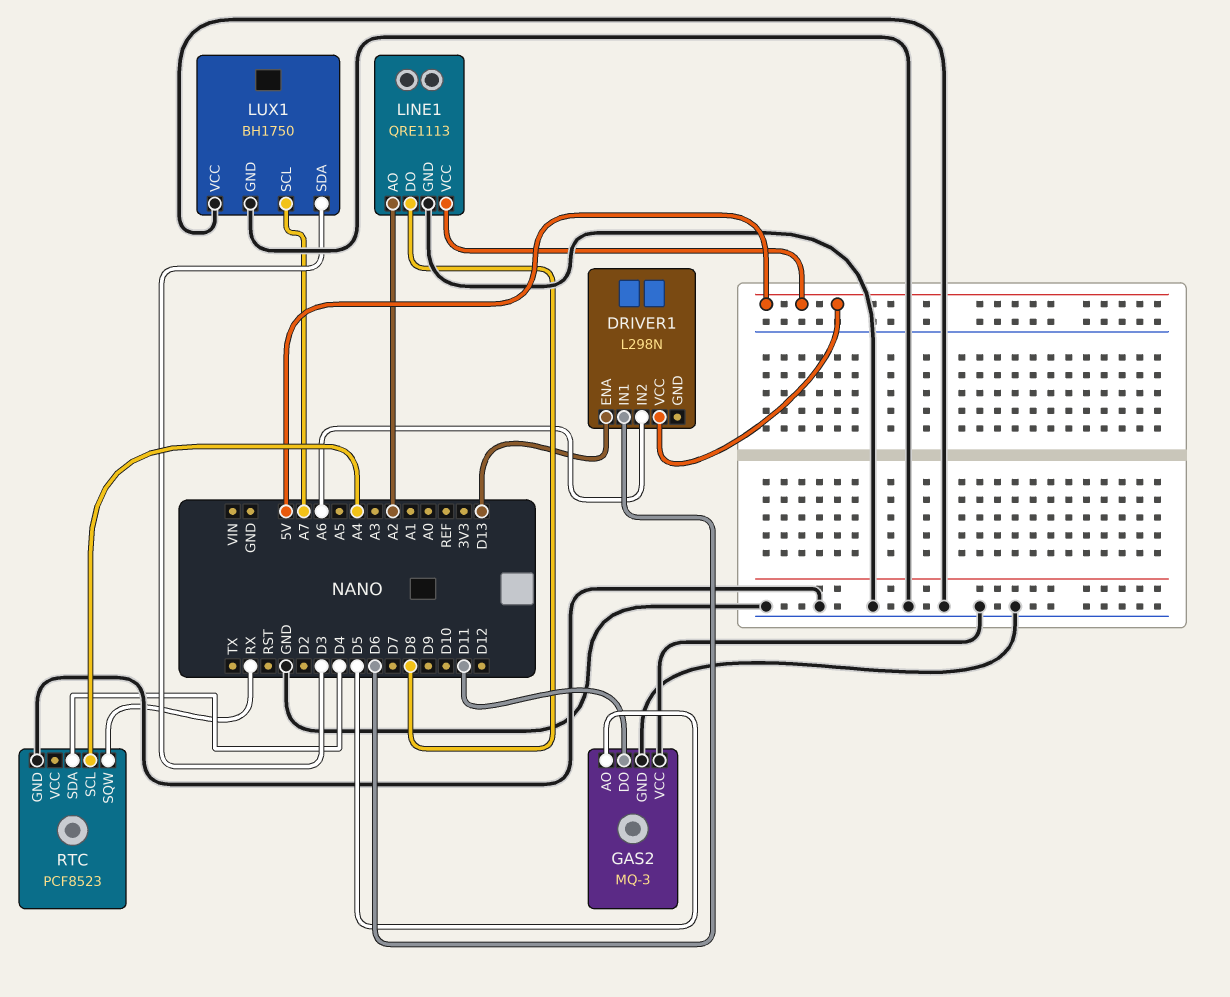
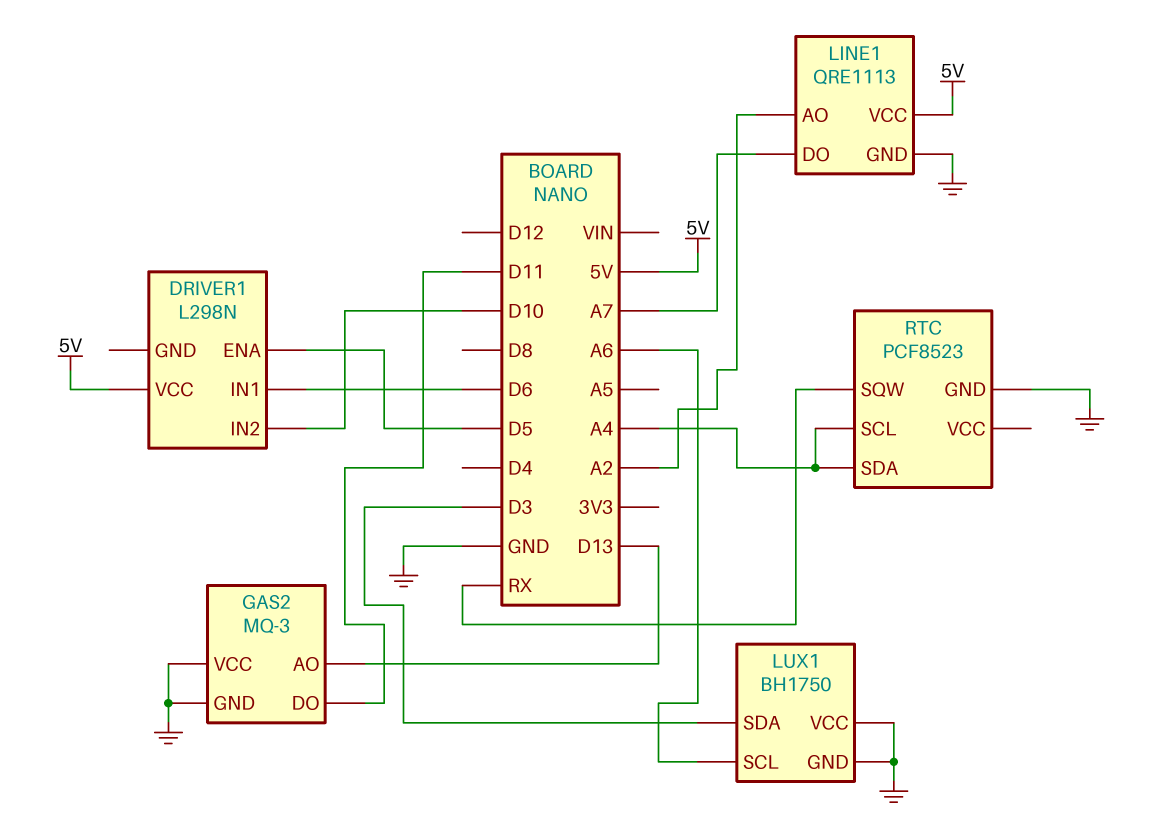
DRIVER1 pin ENA: D13 -> D5
DRIVER1 pin IN2: A6 -> D10
GAS2 pin AO: D5 -> D13
LINE1 pin DO: D8 -> A7
LUX1 pin SCL: A7 -> A6
RTC pin SDA: D4 -> A4

